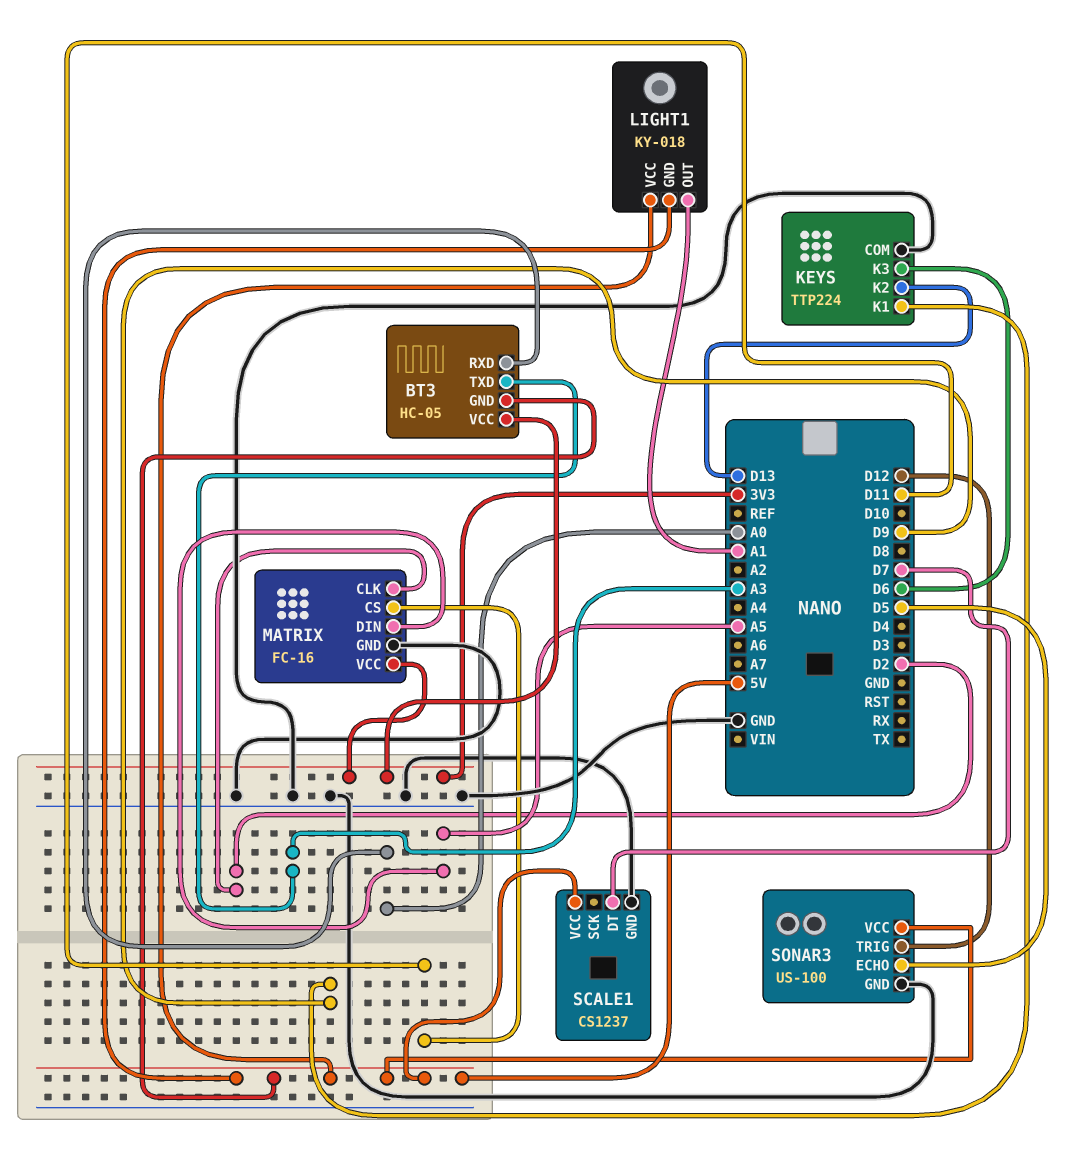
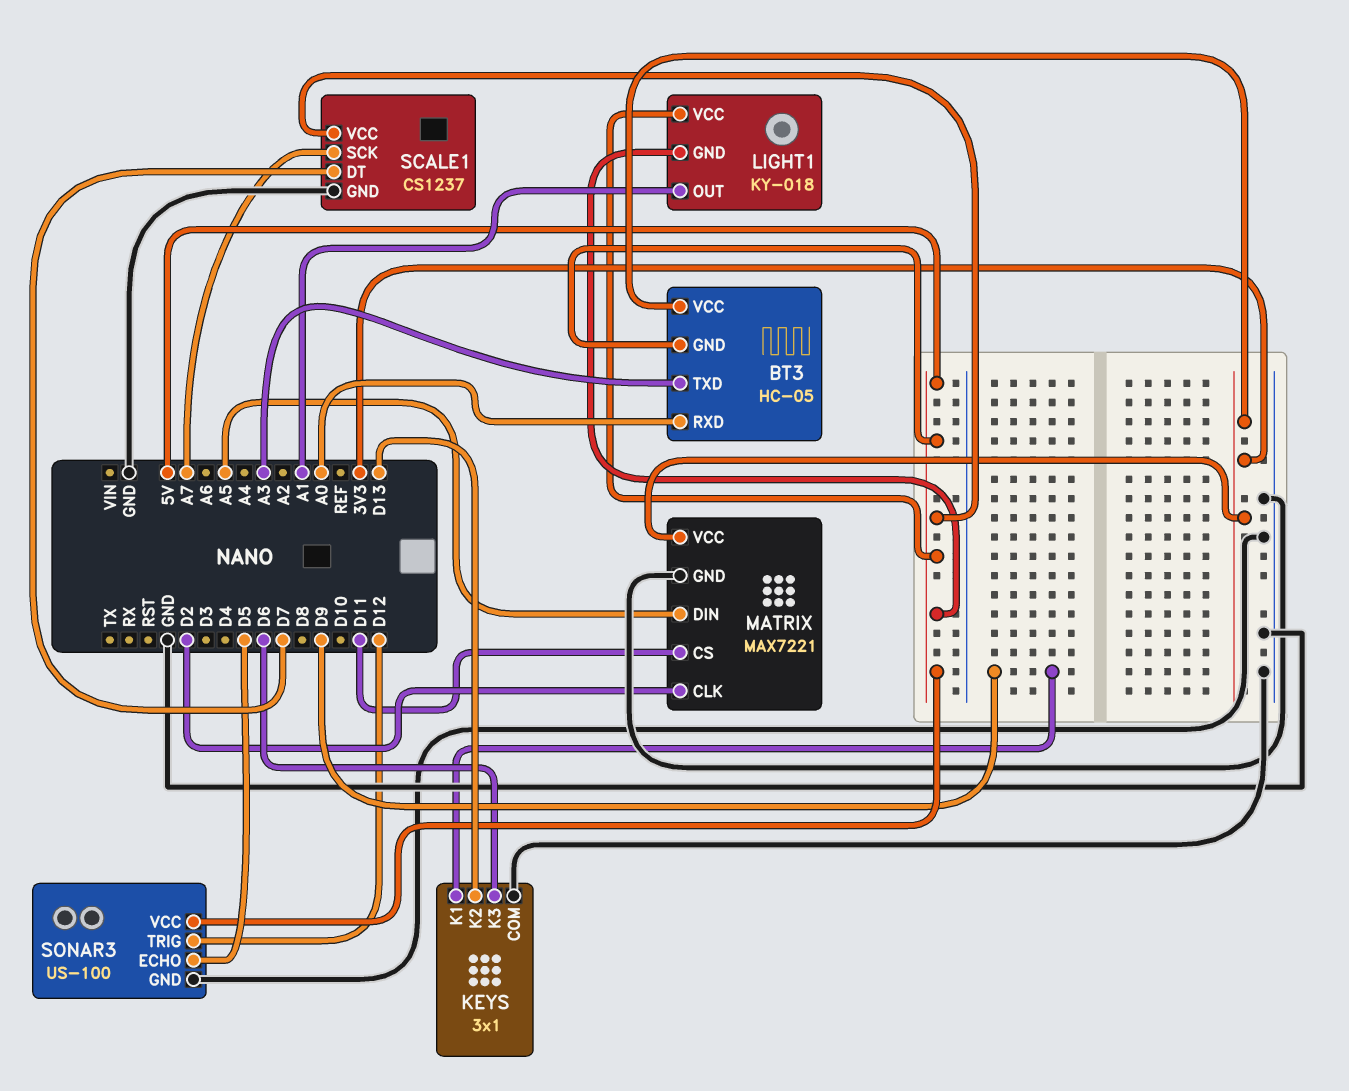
KEYS: TTP224 -> 3x1
MATRIX: FC-16 -> MAX7221
SCALE1 pin SCK: none -> A7

